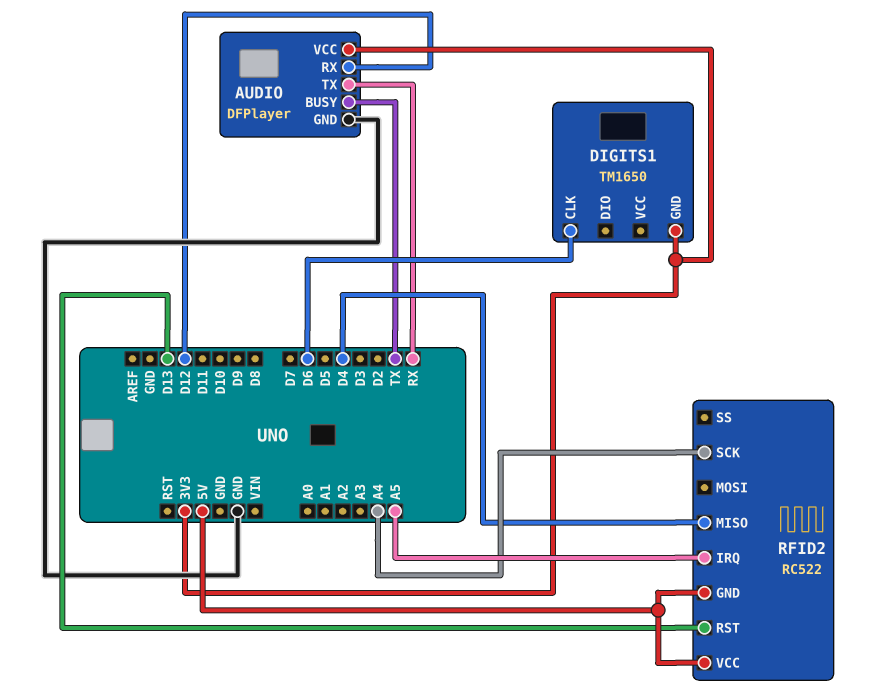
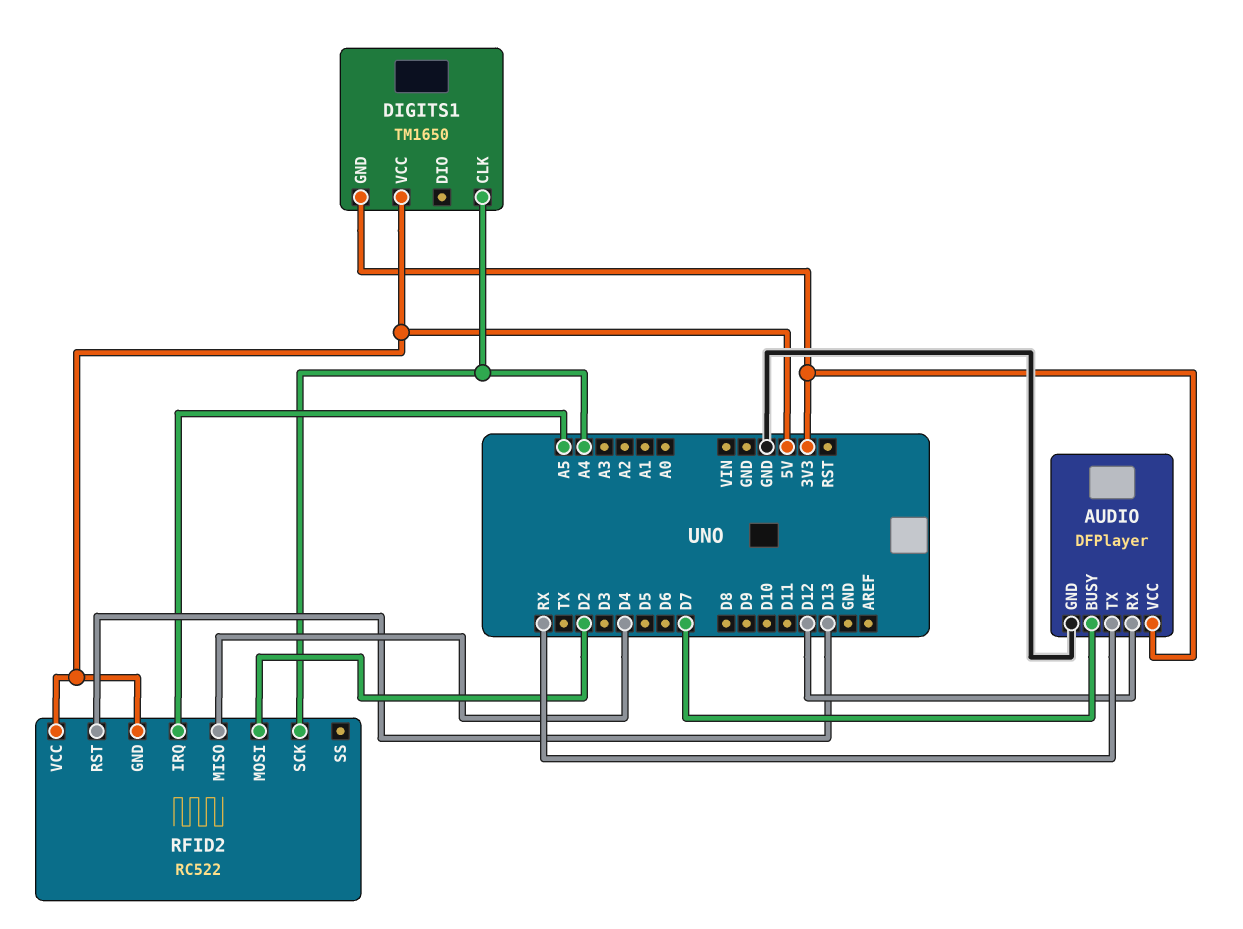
AUDIO pin BUSY: TX -> D7
DIGITS1 pin CLK: D6 -> A4
DIGITS1 pin VCC: none -> 5V
RFID2 pin MOSI: none -> D2

